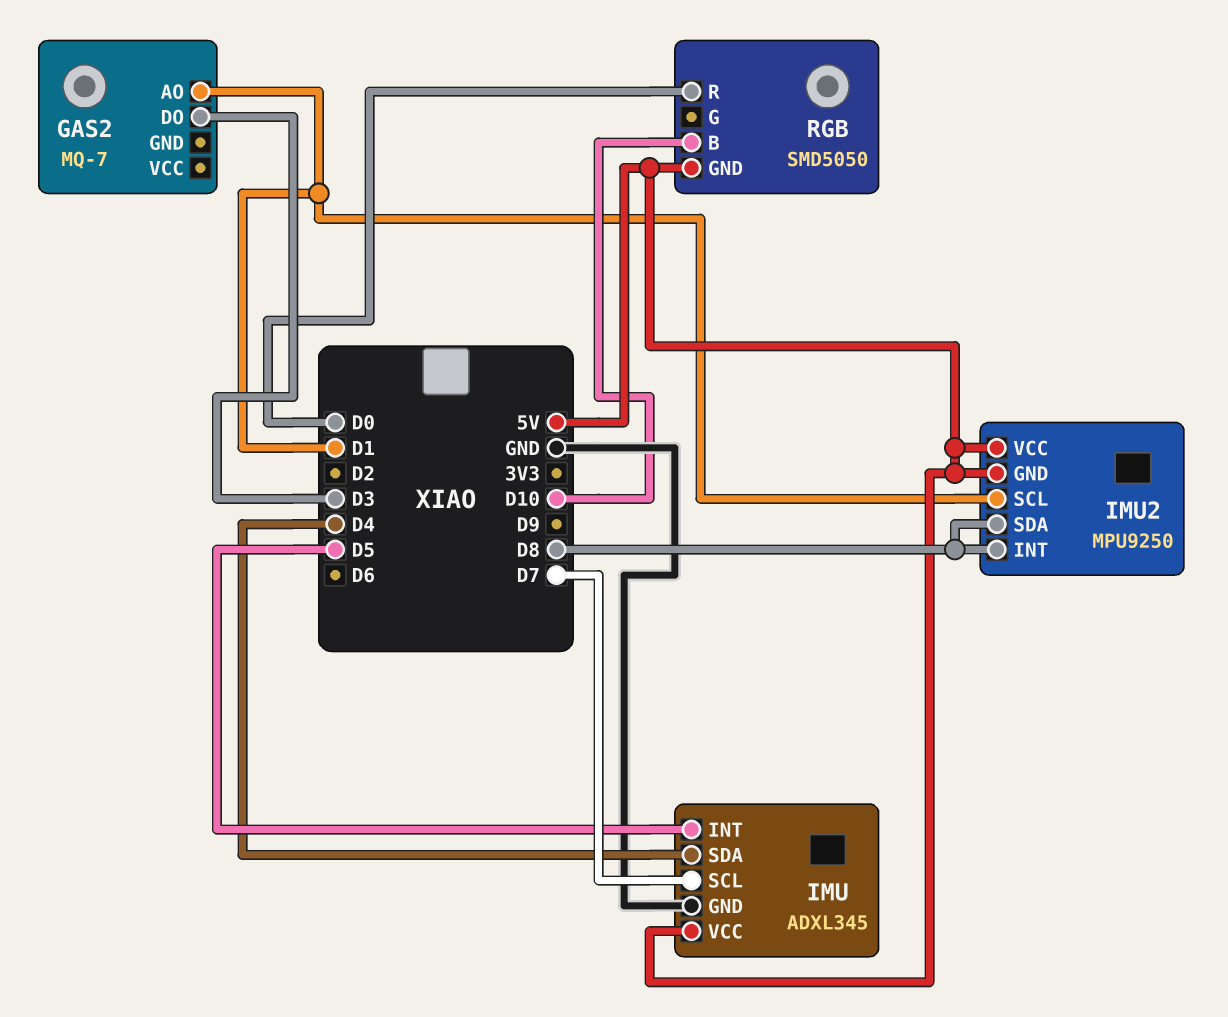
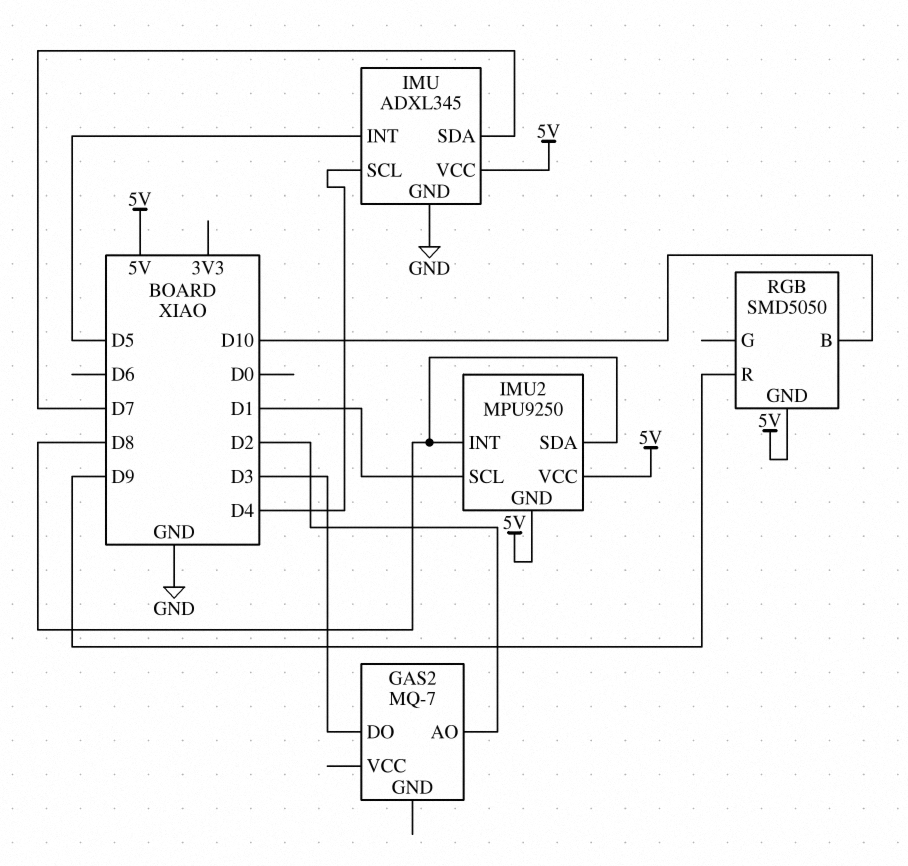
GAS2 pin AO: D1 -> D2
IMU pin SCL: D7 -> D4
IMU pin SDA: D4 -> D7
RGB pin R: D0 -> D9

